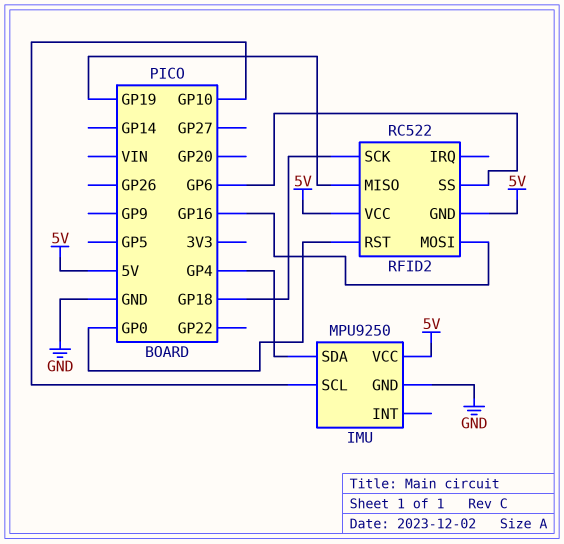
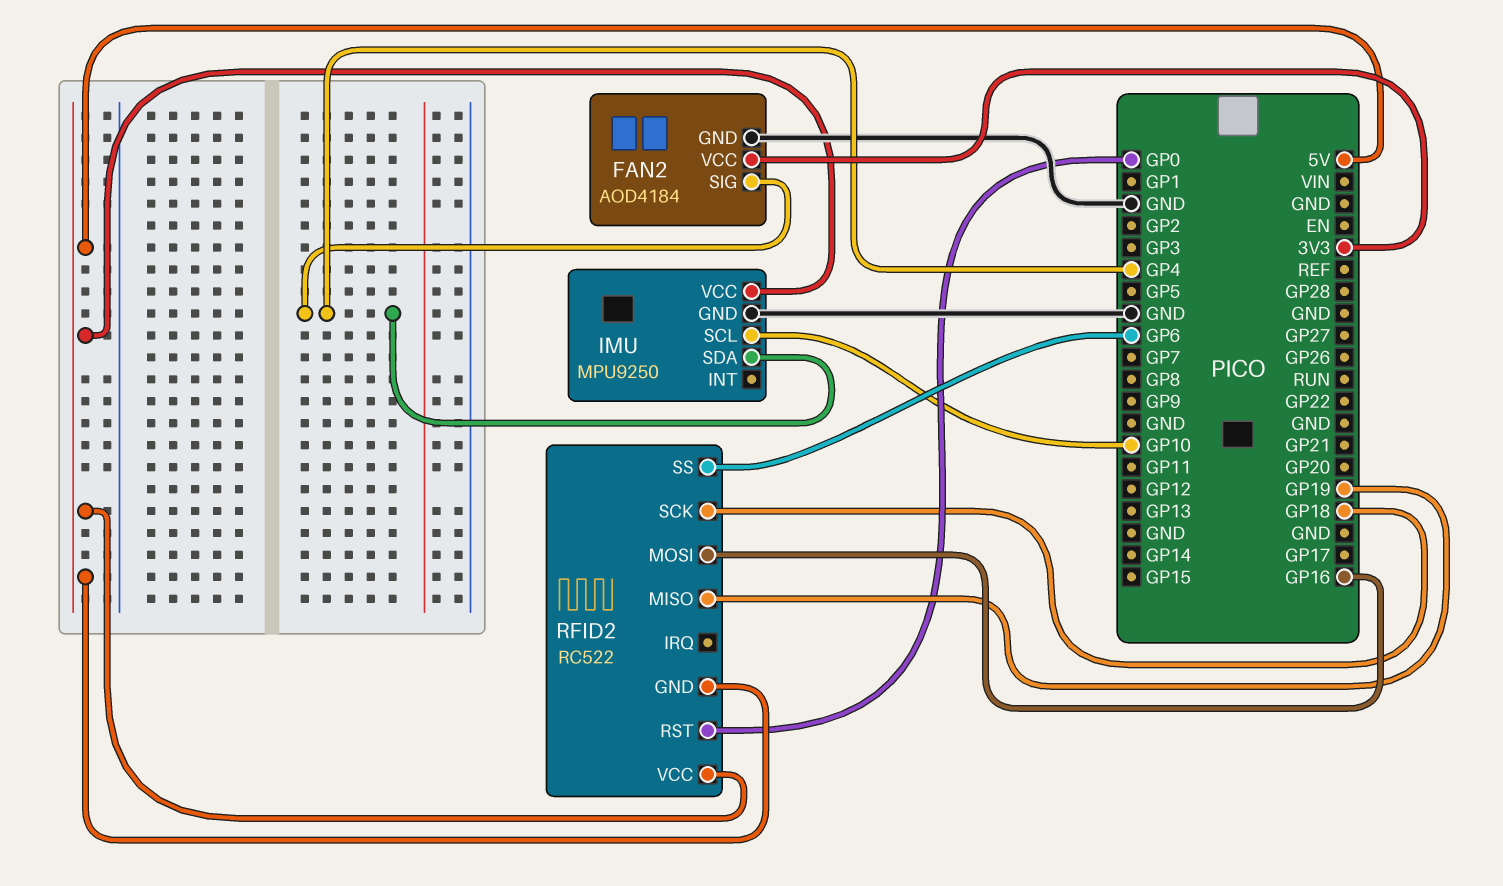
FAN2: none -> AOD4184
FAN2 pin GND: none -> GND
FAN2 pin SIG: none -> GP4
FAN2 pin VCC: none -> 3V3

